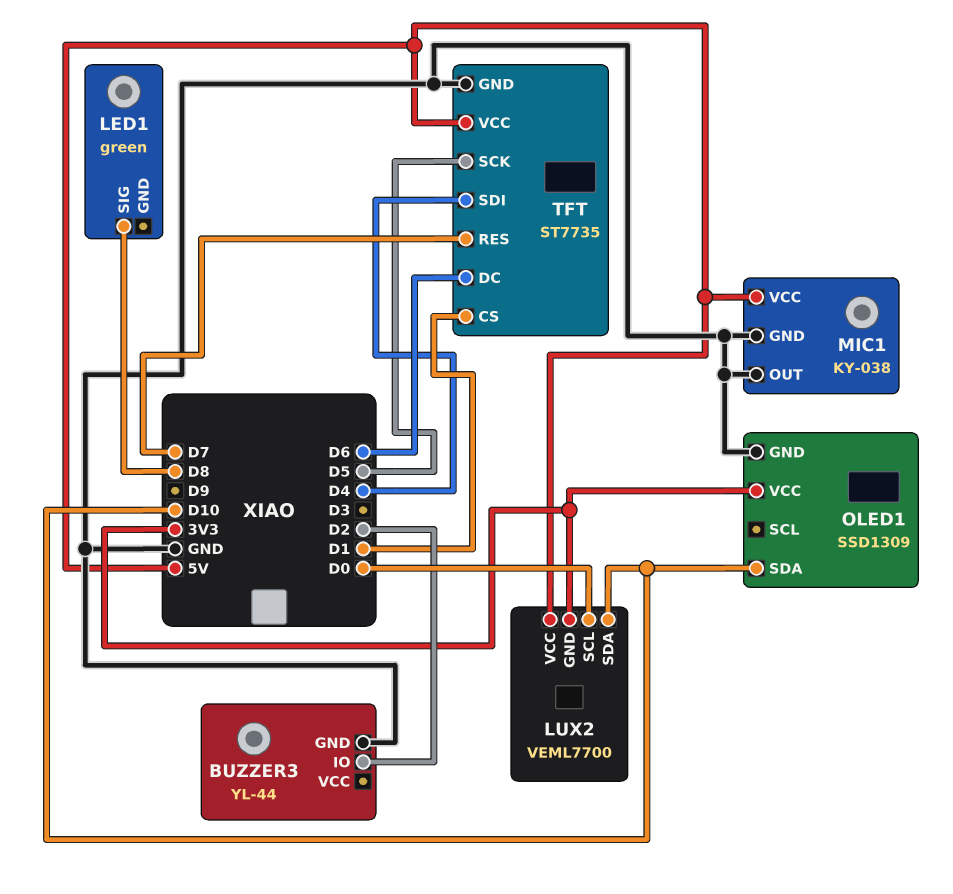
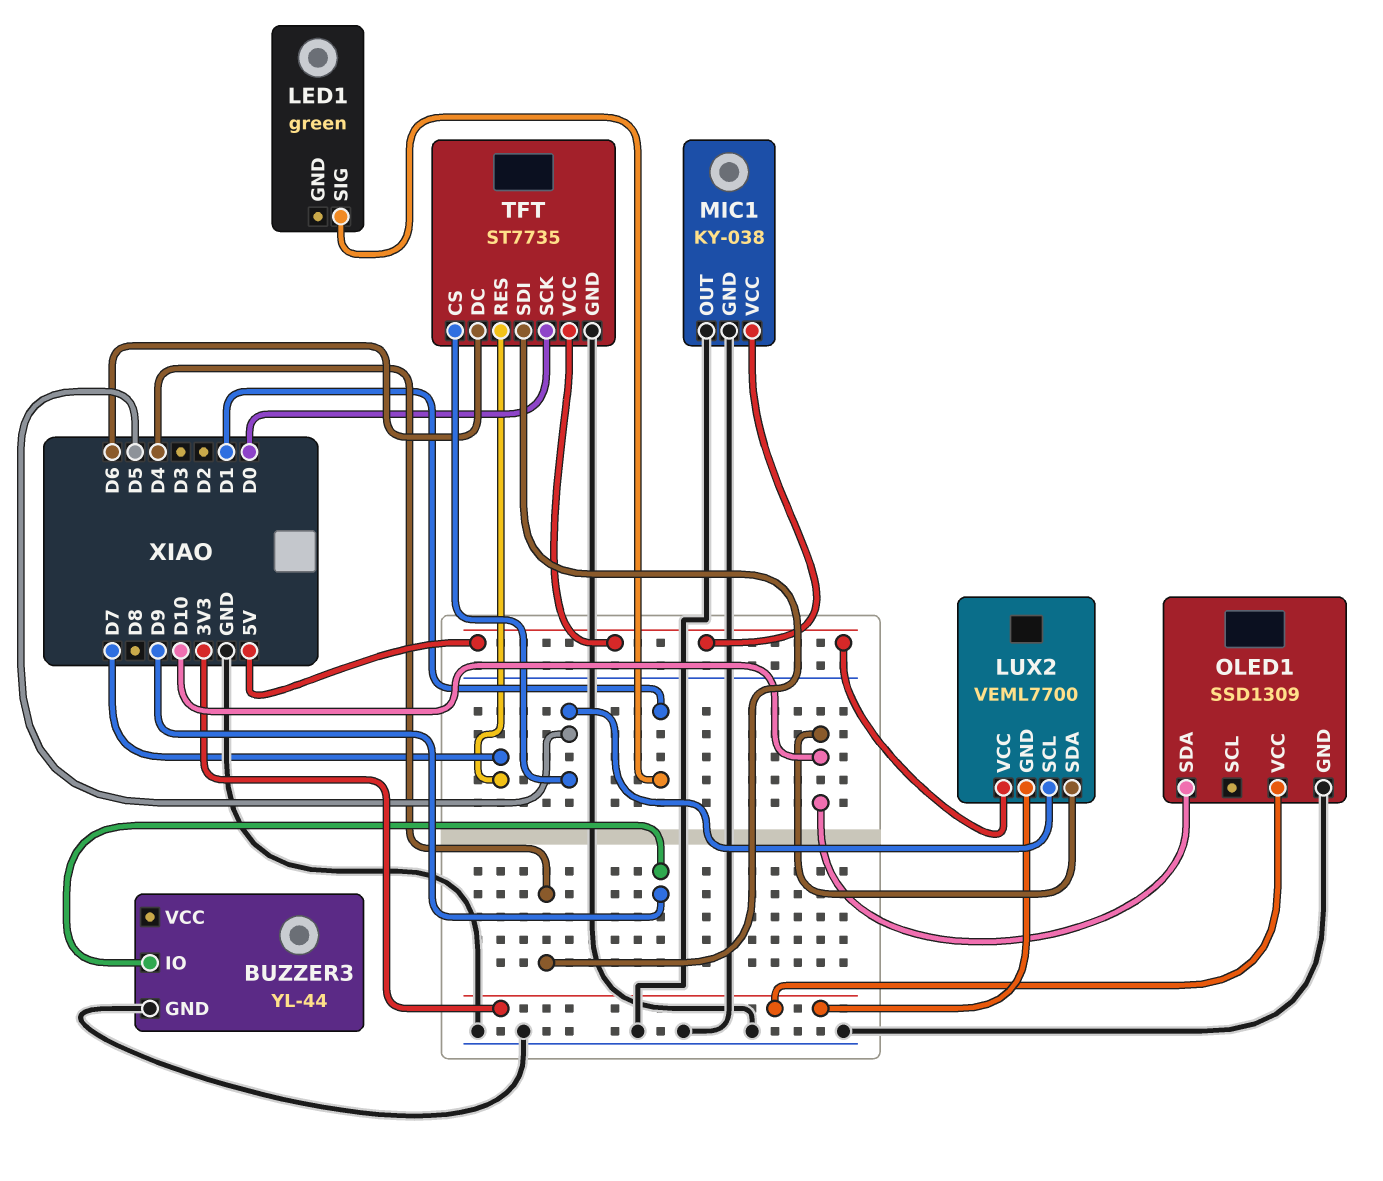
BUZZER3 pin IO: D2 -> D9
LED1 pin SIG: D8 -> D1
LUX2 pin SCL: D0 -> D5
TFT pin CS: D1 -> D5
TFT pin SCK: D5 -> D0

